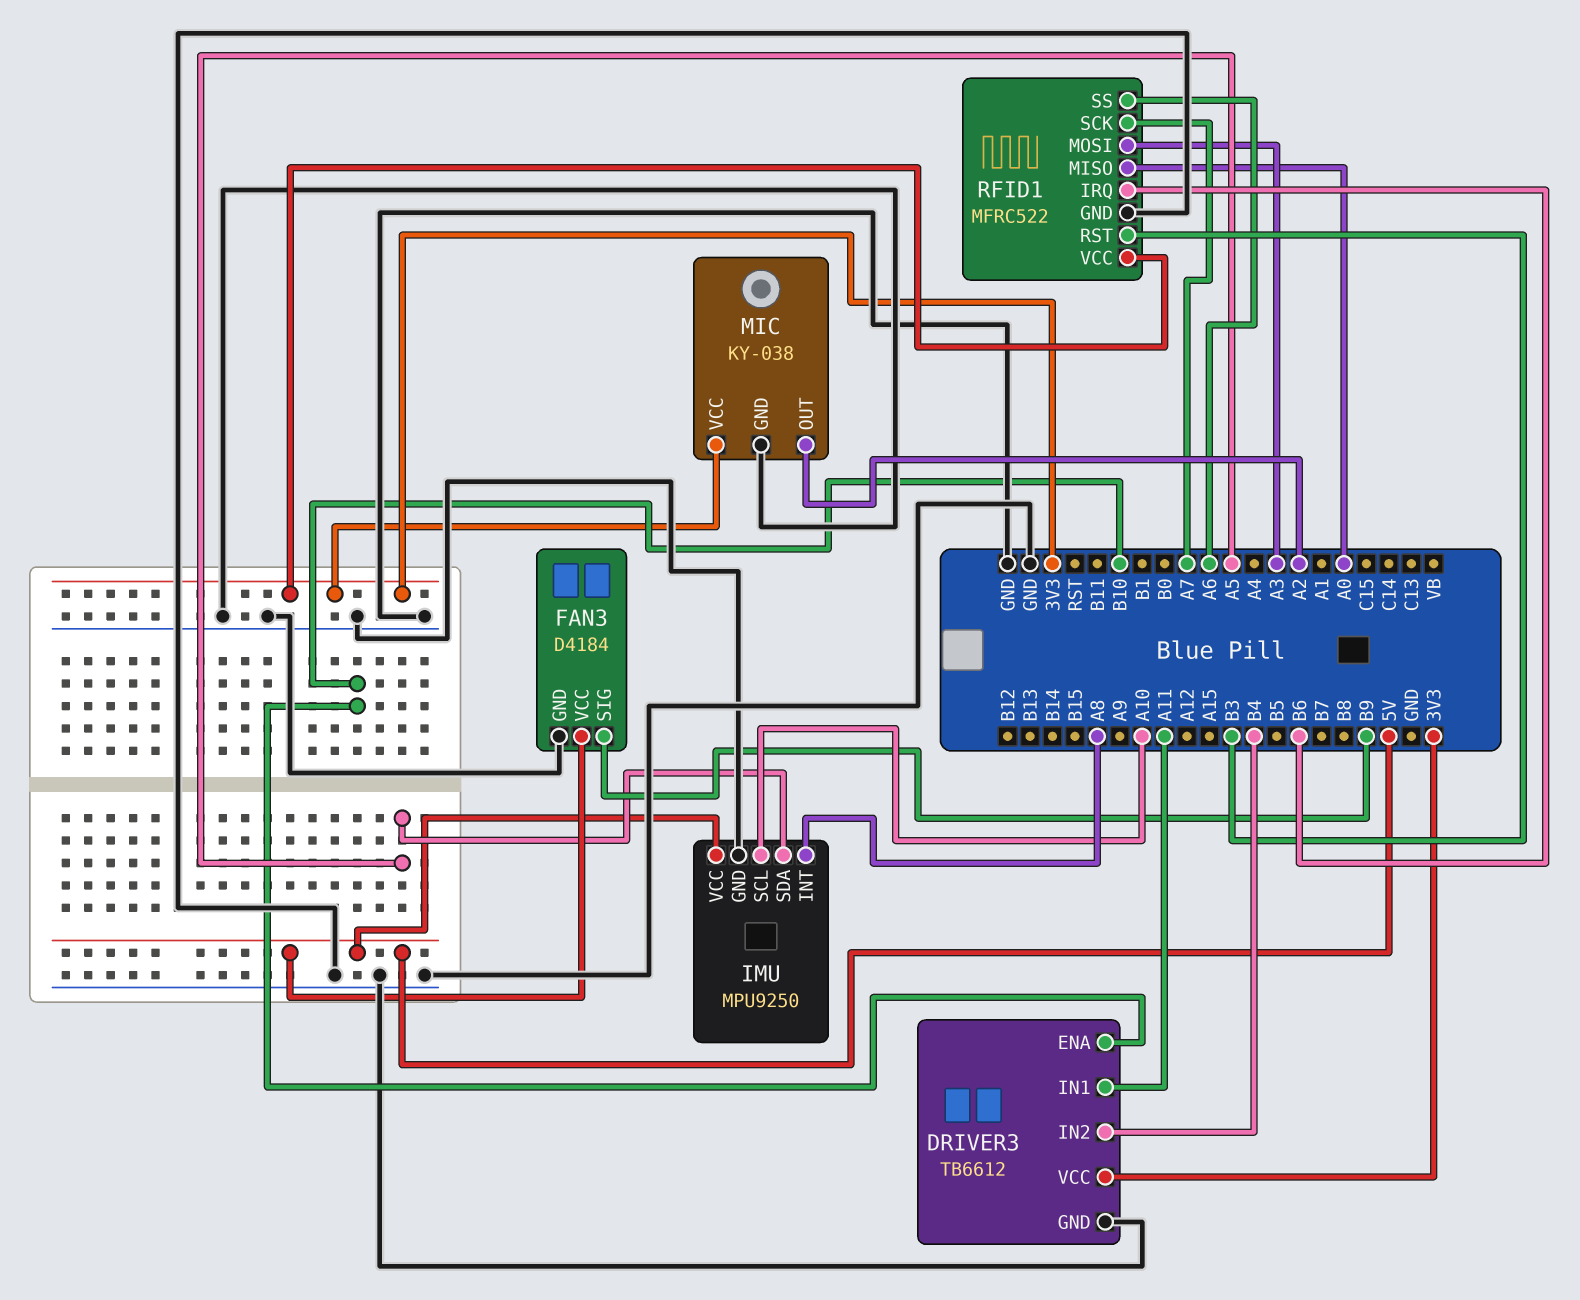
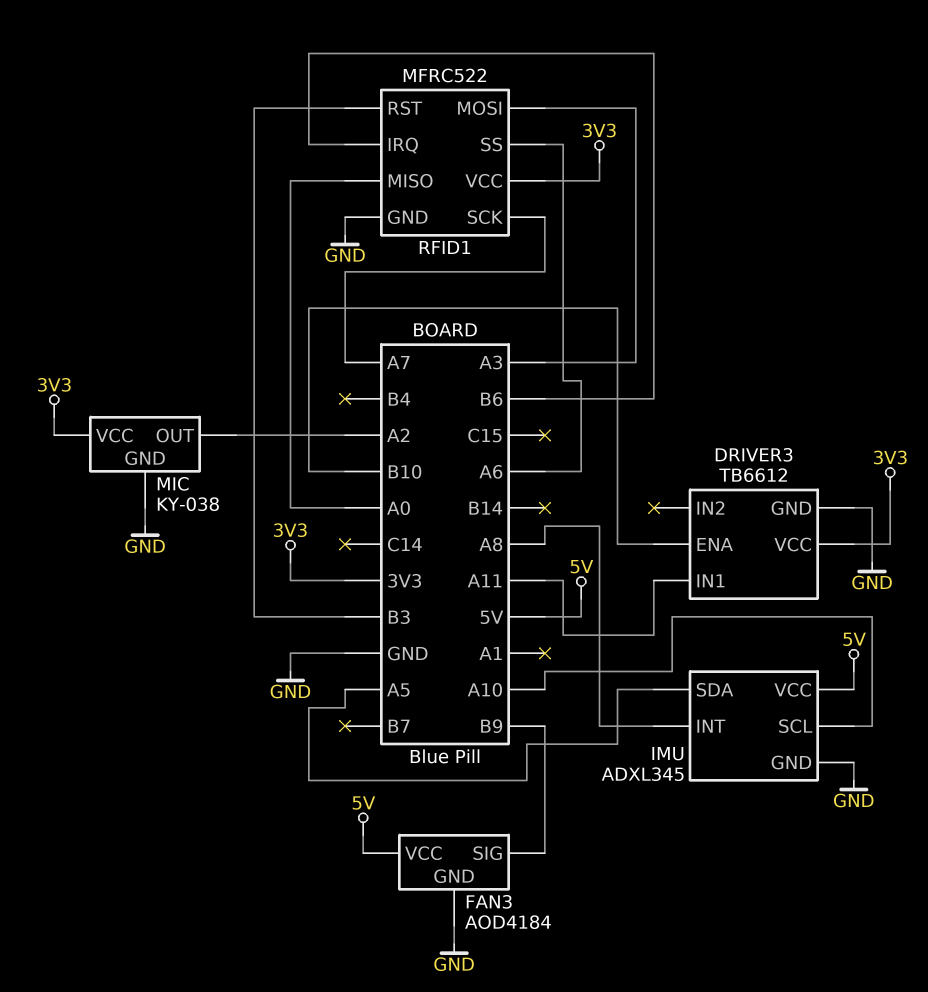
DRIVER3 pin IN2: B4 -> none
FAN3: D4184 -> AOD4184
IMU: MPU9250 -> ADXL345

